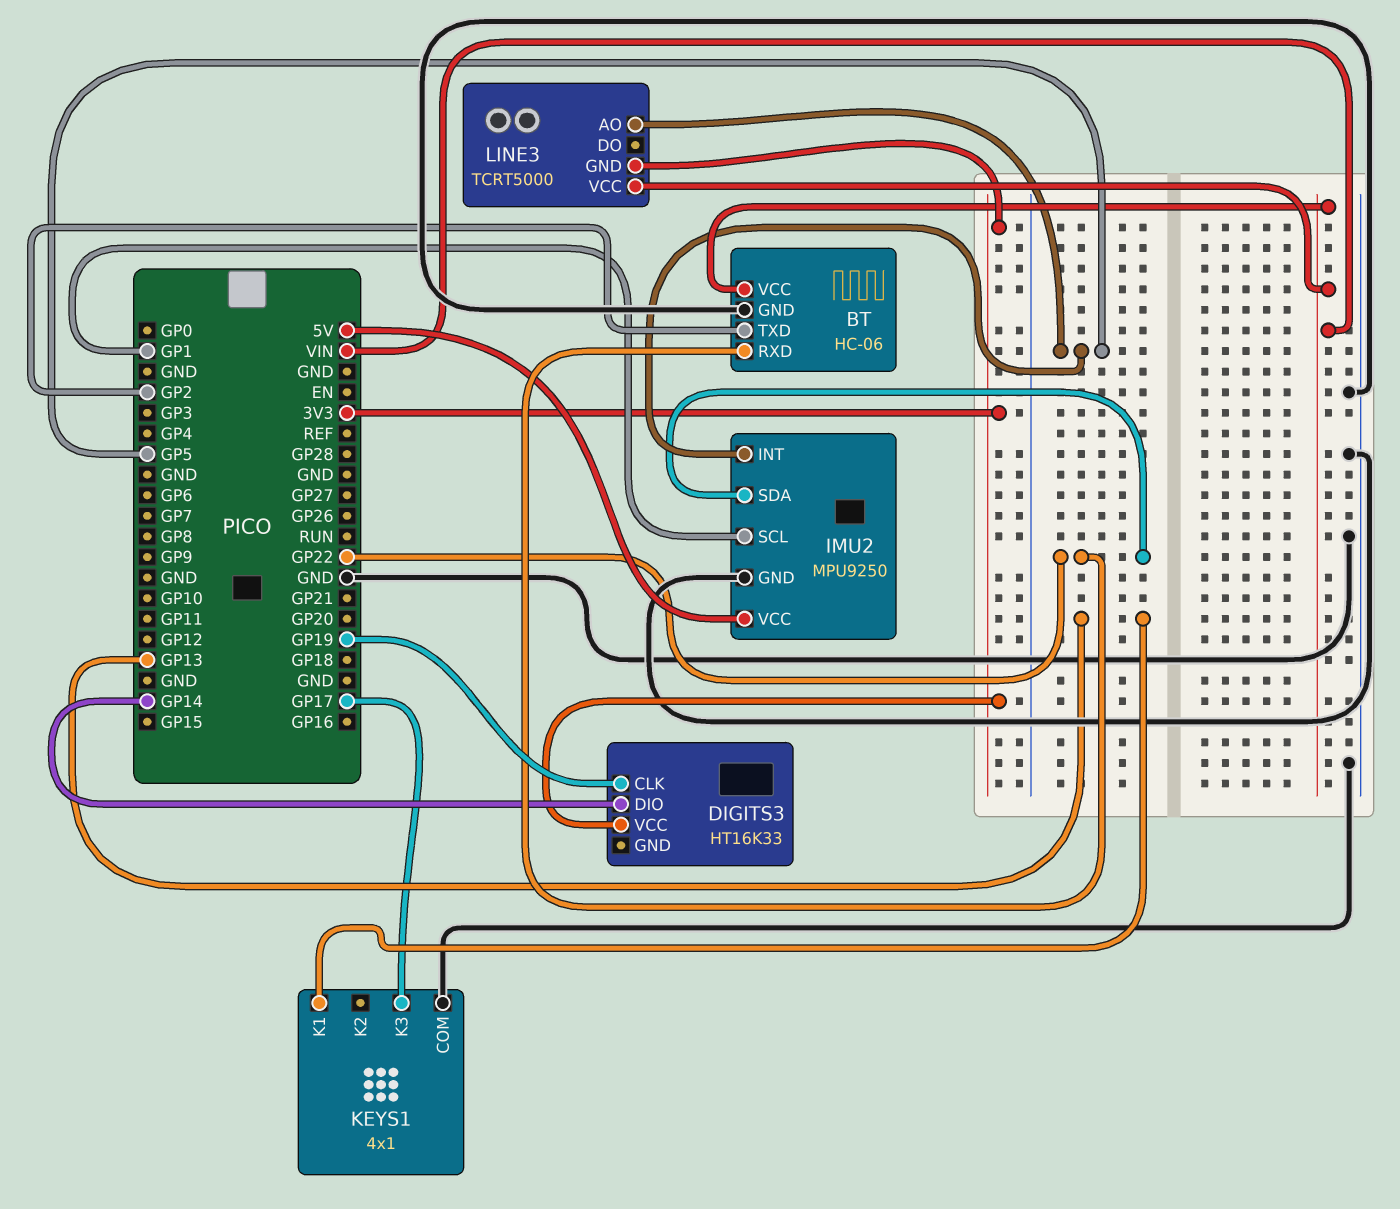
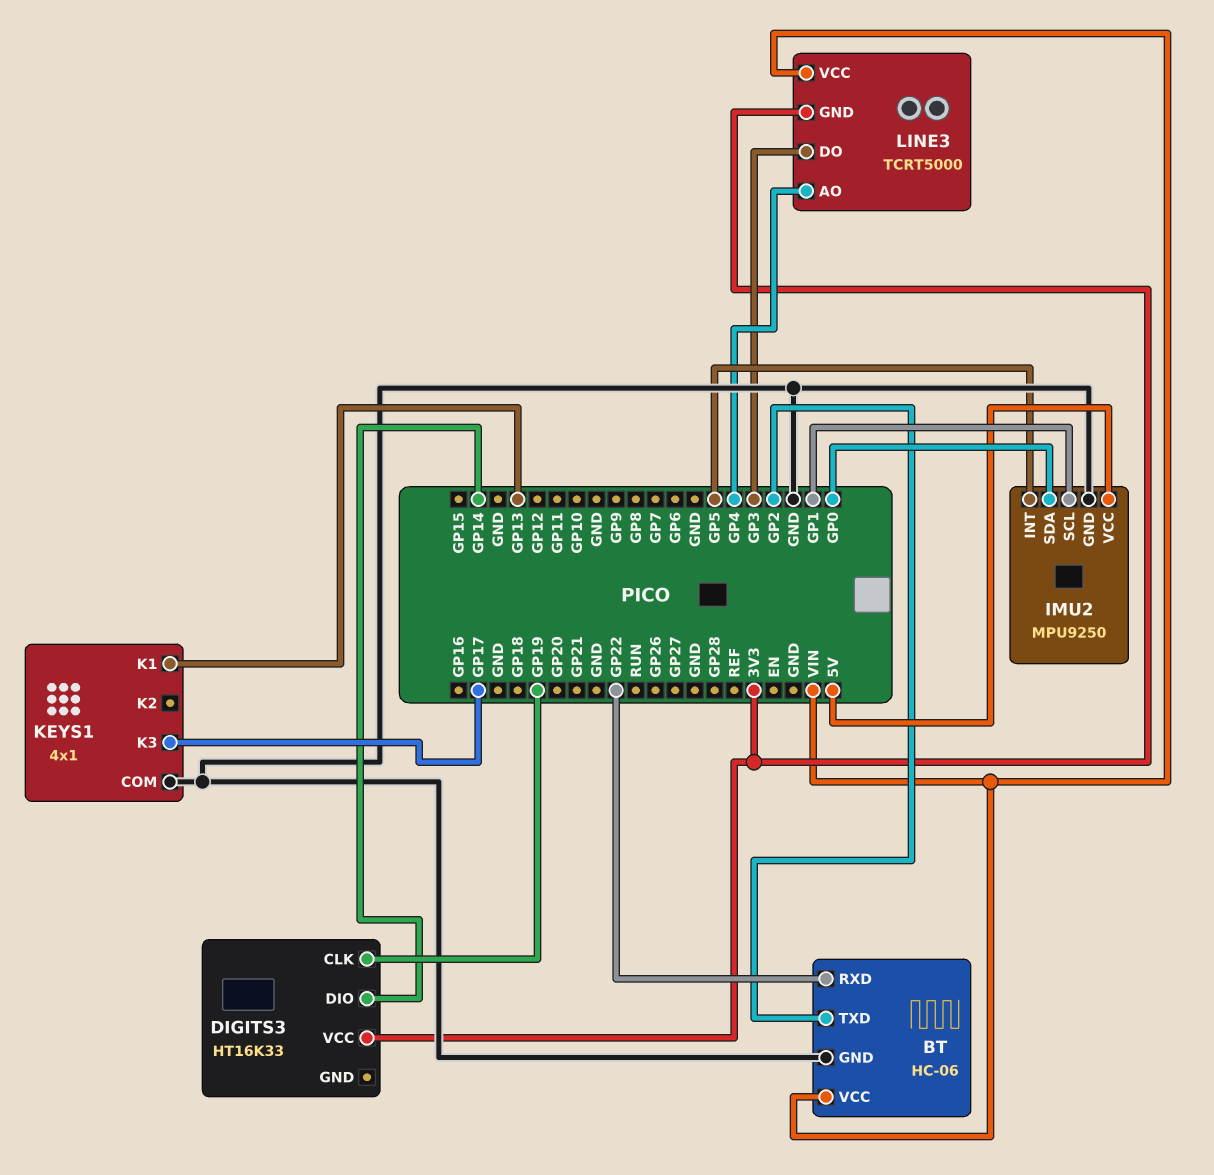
IMU2 pin SDA: GP22 -> GP0
LINE3 pin AO: GP5 -> GP4
LINE3 pin DO: none -> GP3

